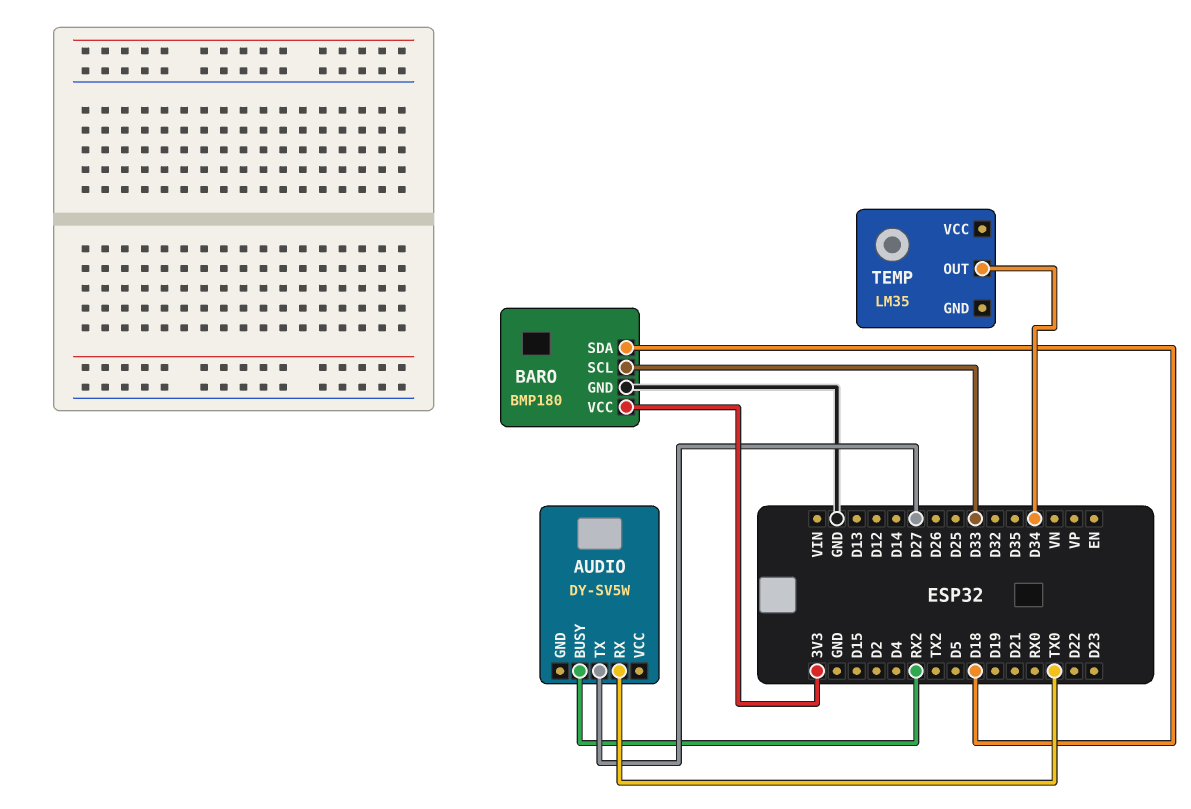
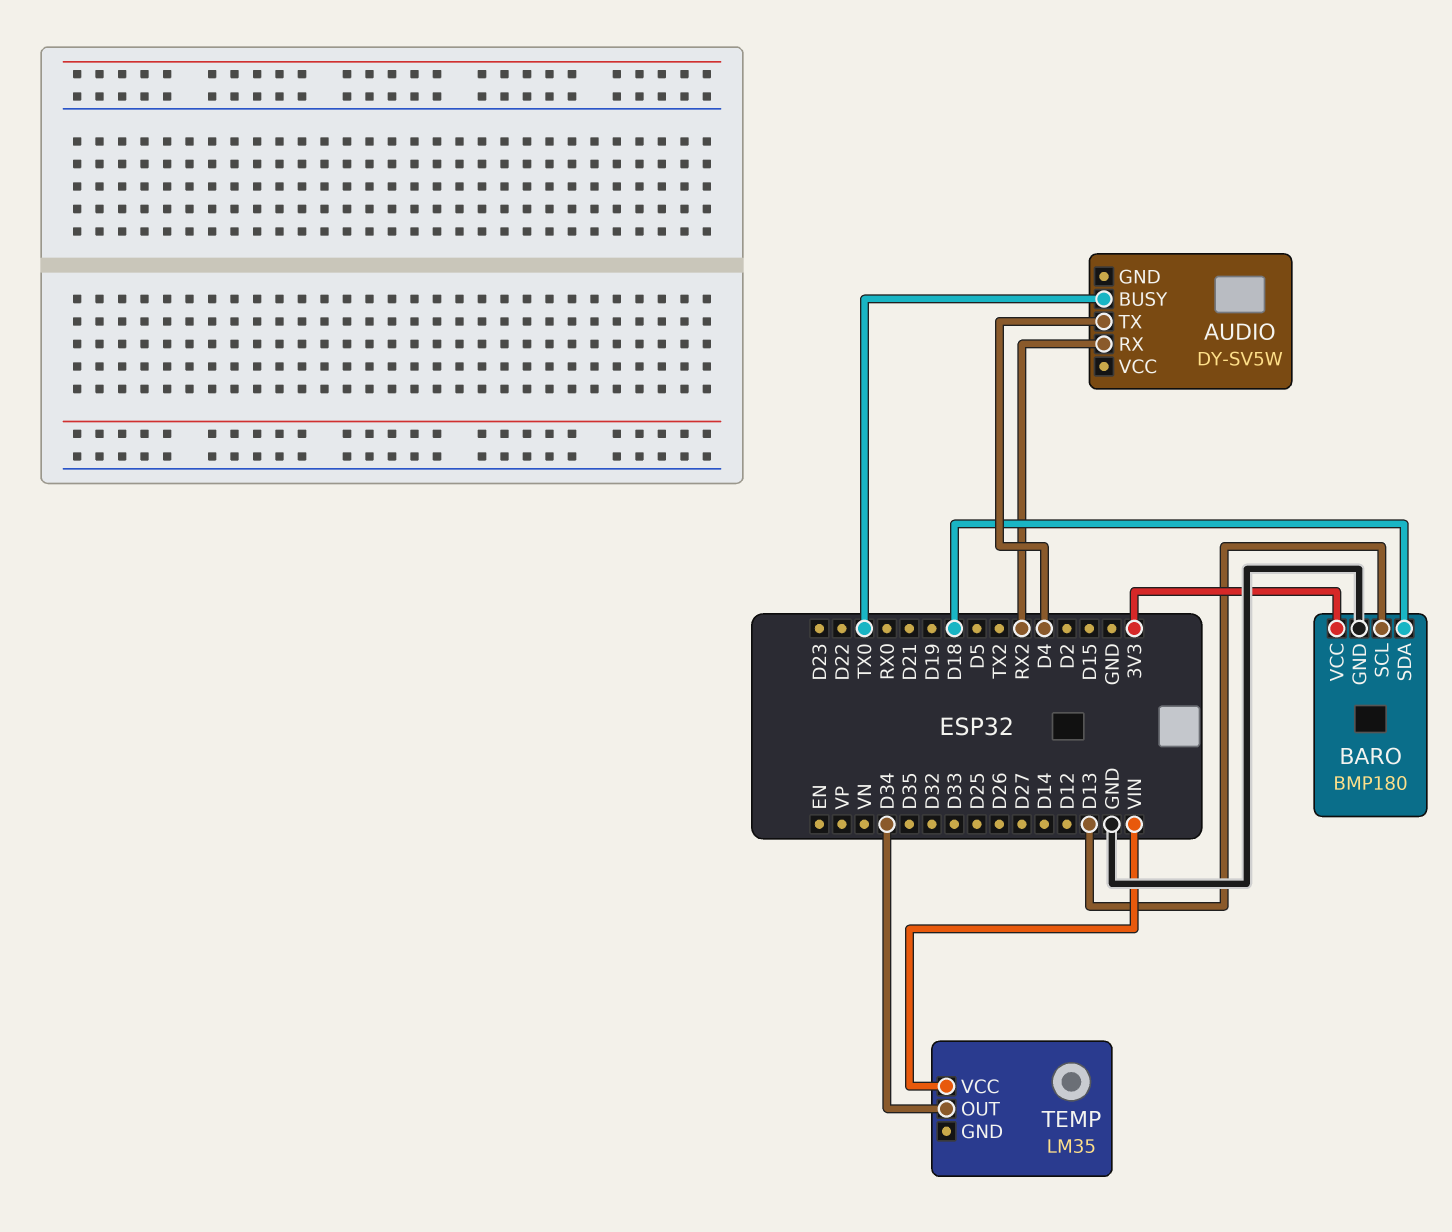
AUDIO pin BUSY: RX2 -> TX0
AUDIO pin RX: TX0 -> RX2
AUDIO pin TX: D27 -> D4
BARO pin SCL: D33 -> D13
TEMP pin VCC: none -> VIN

